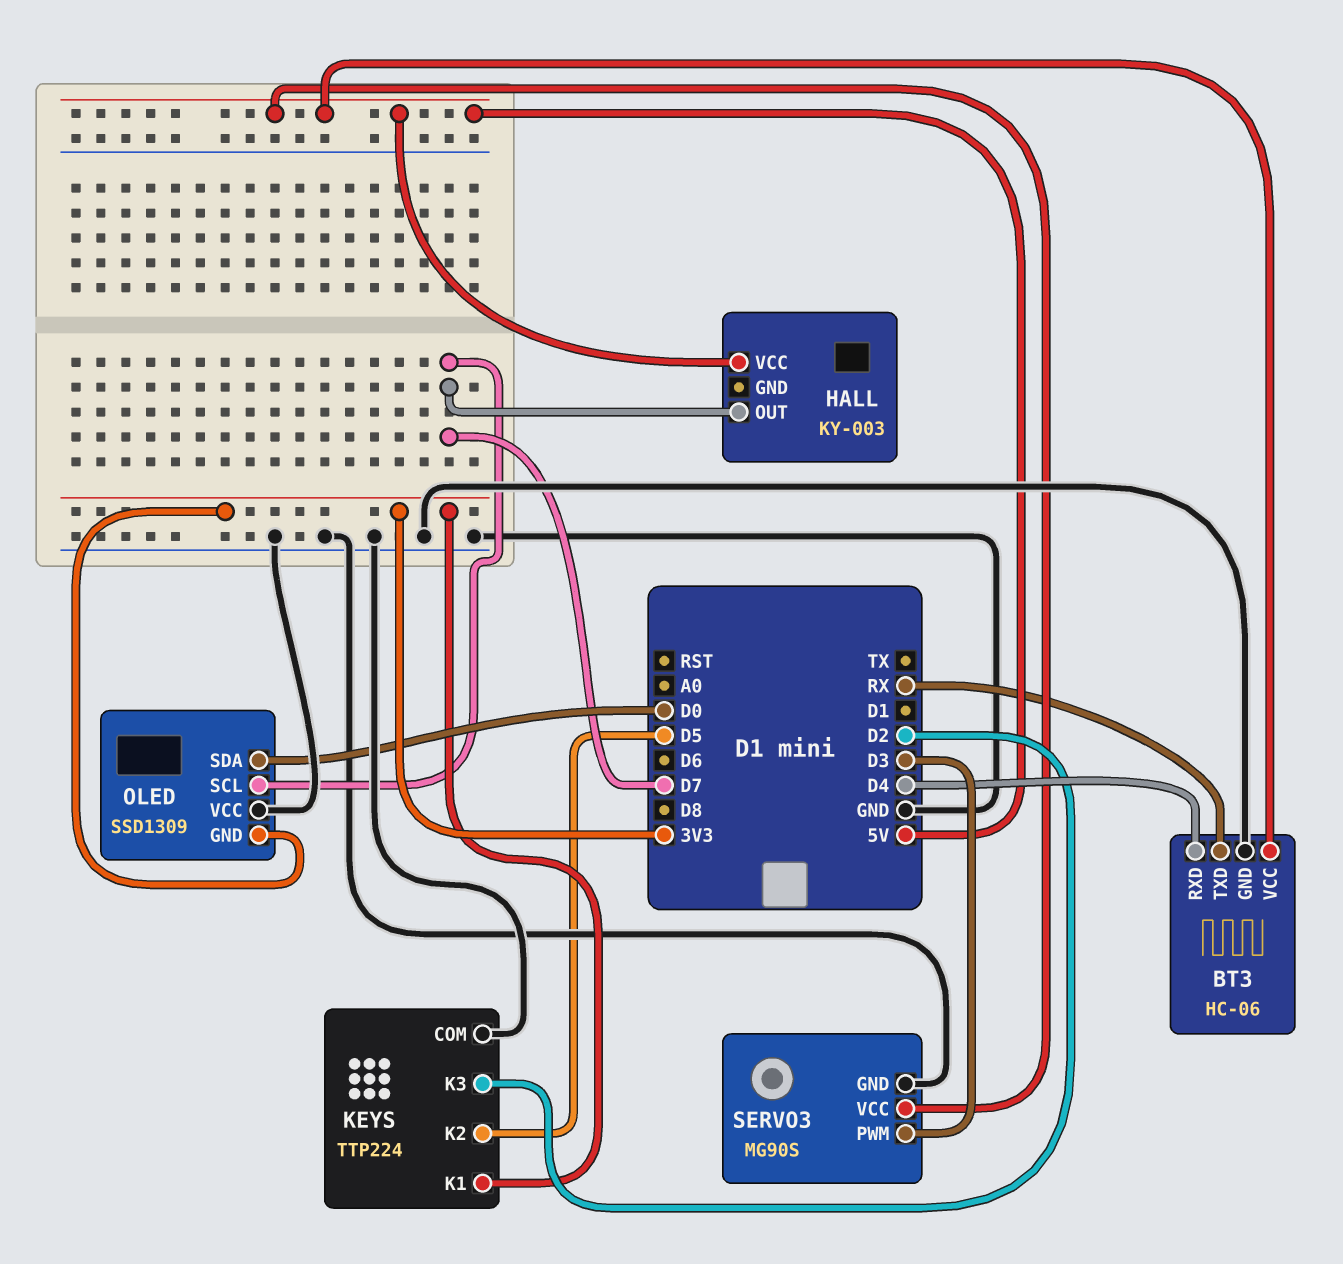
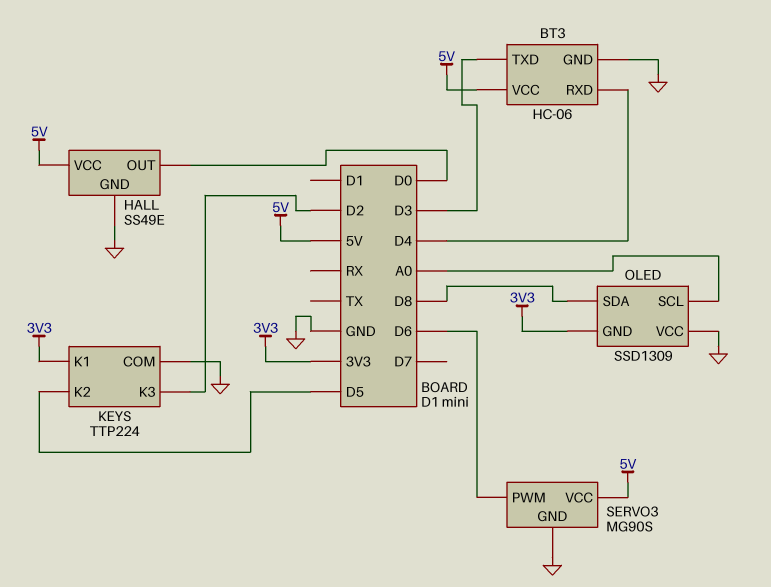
BT3 pin TXD: RX -> D3
HALL: KY-003 -> SS49E
HALL pin GND: none -> GND
HALL pin OUT: D7 -> D0
OLED pin SCL: D7 -> A0
OLED pin SDA: D0 -> D8
SERVO3 pin PWM: D3 -> D6

